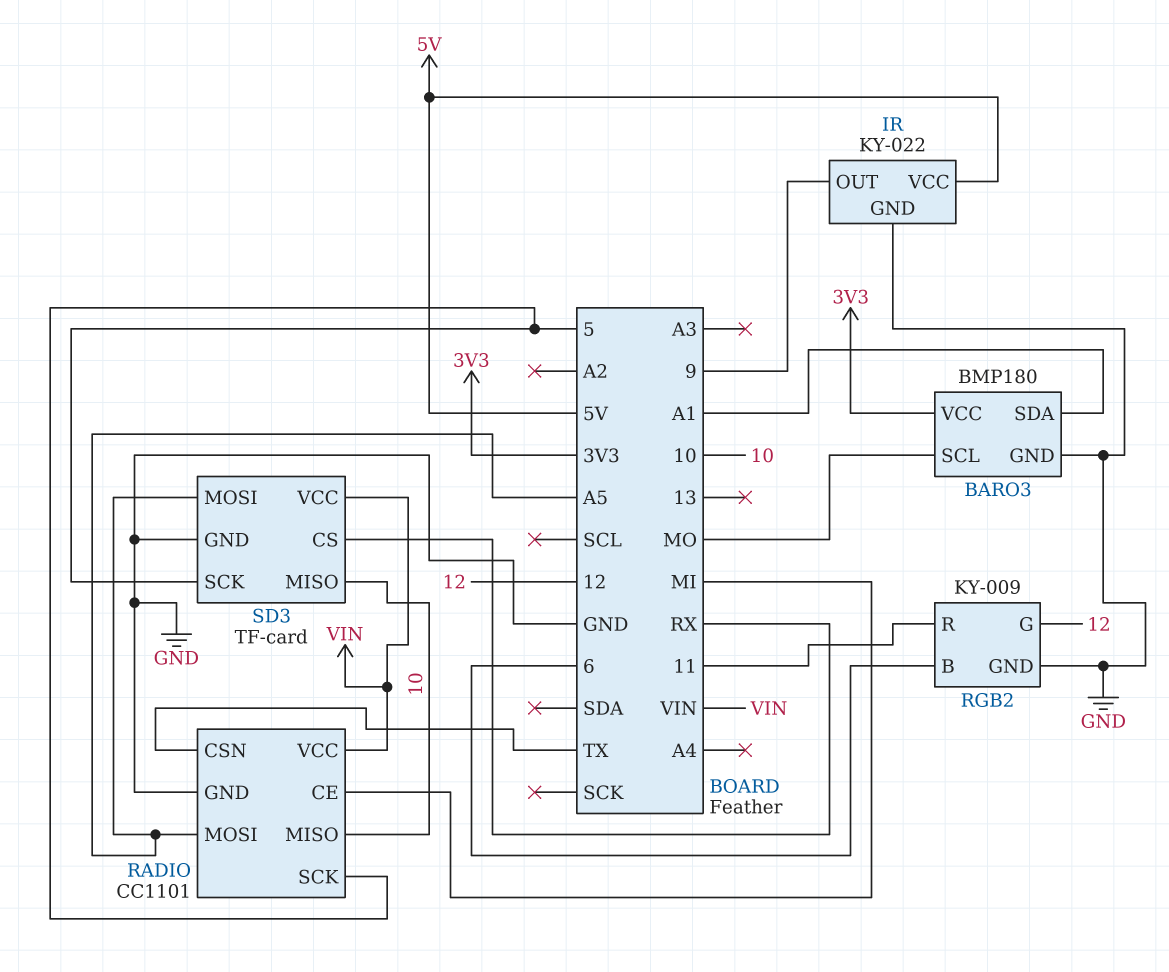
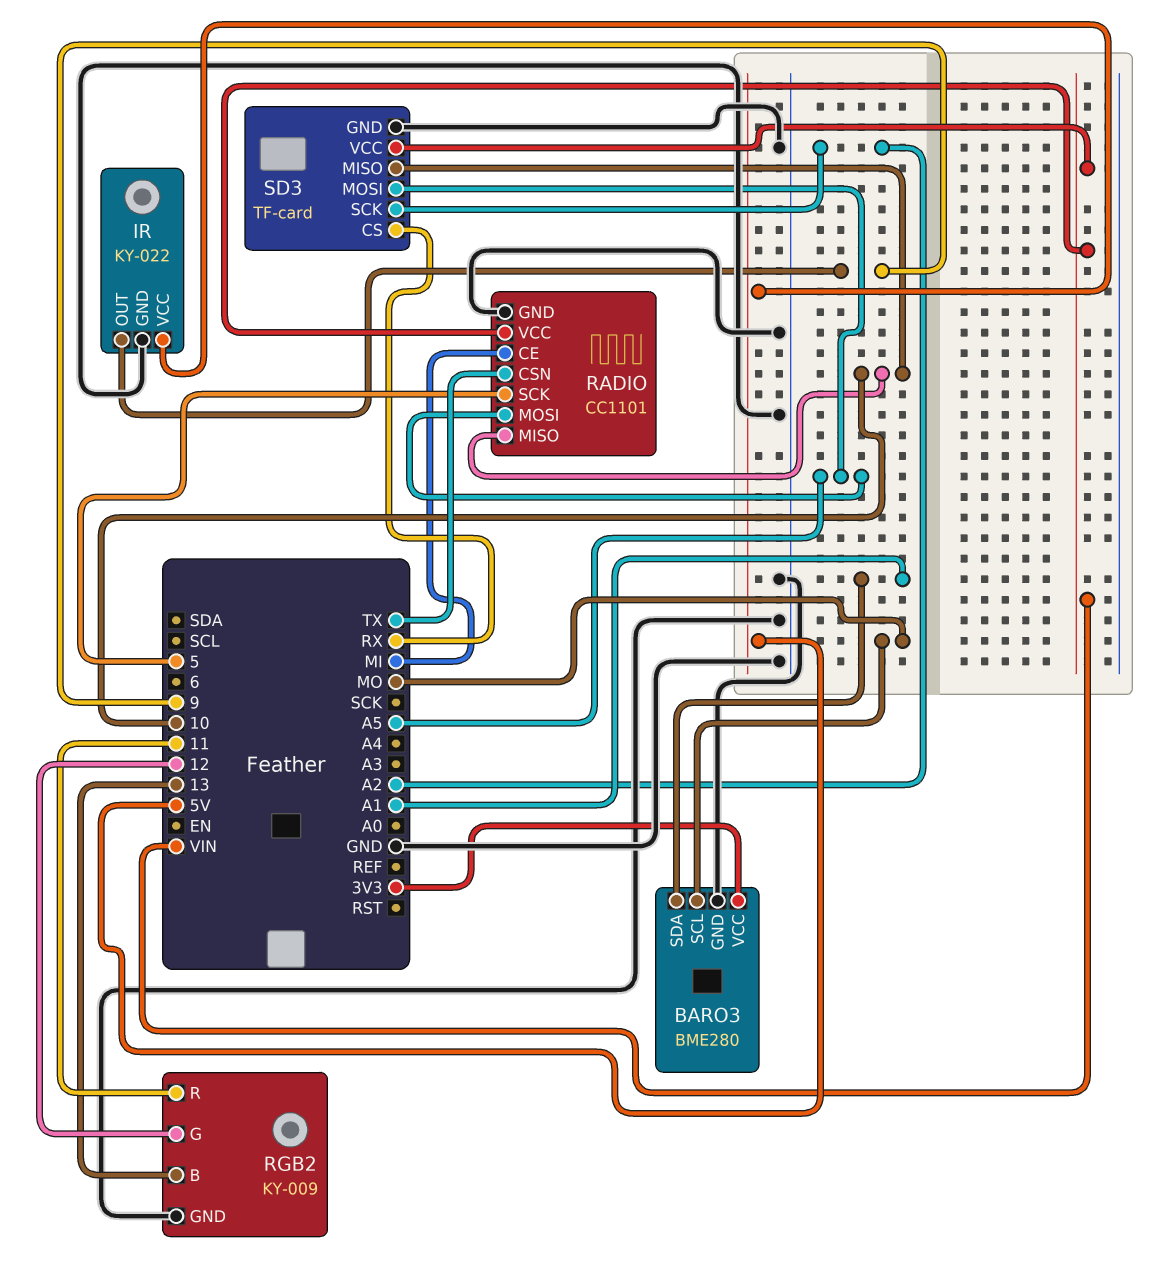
BARO3: BMP180 -> BME280
RGB2 pin B: 6 -> 13
SD3 pin SCK: 5 -> A2

